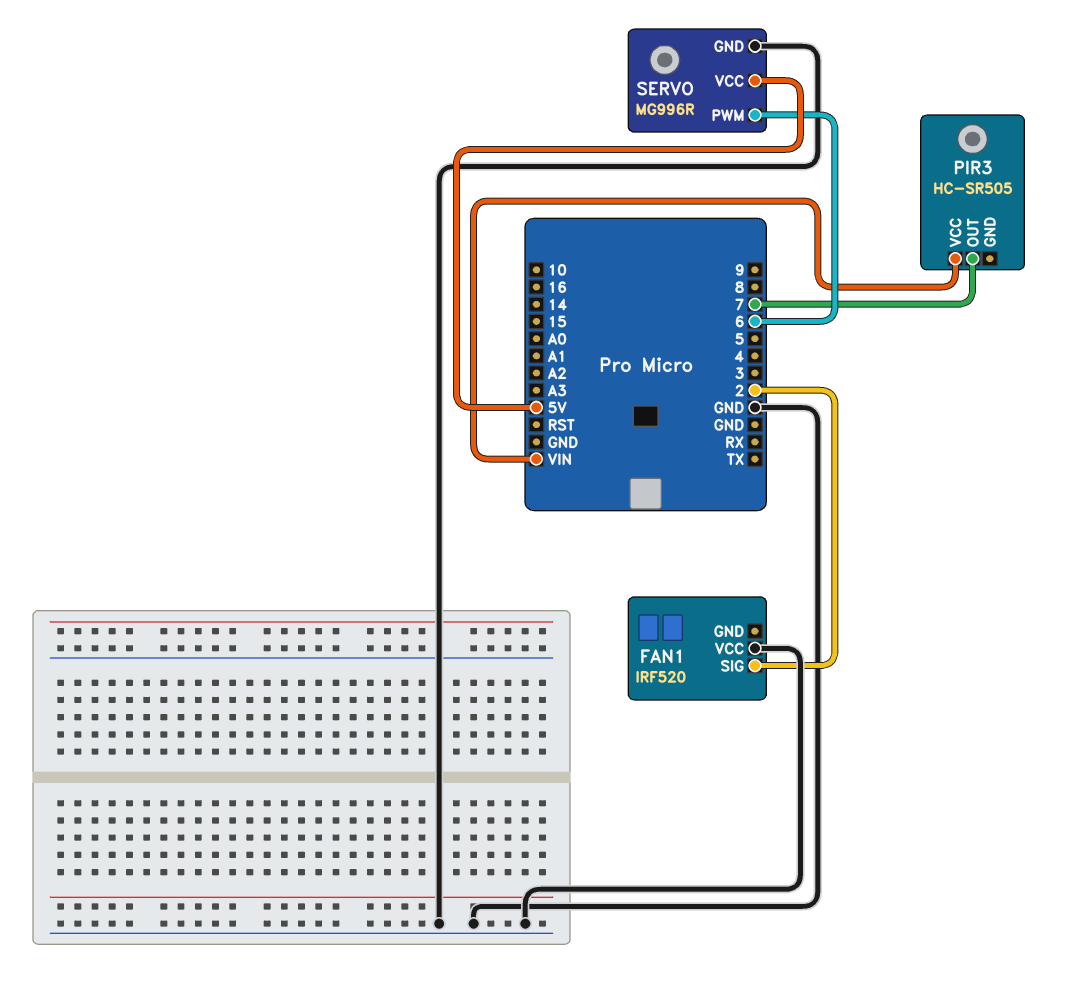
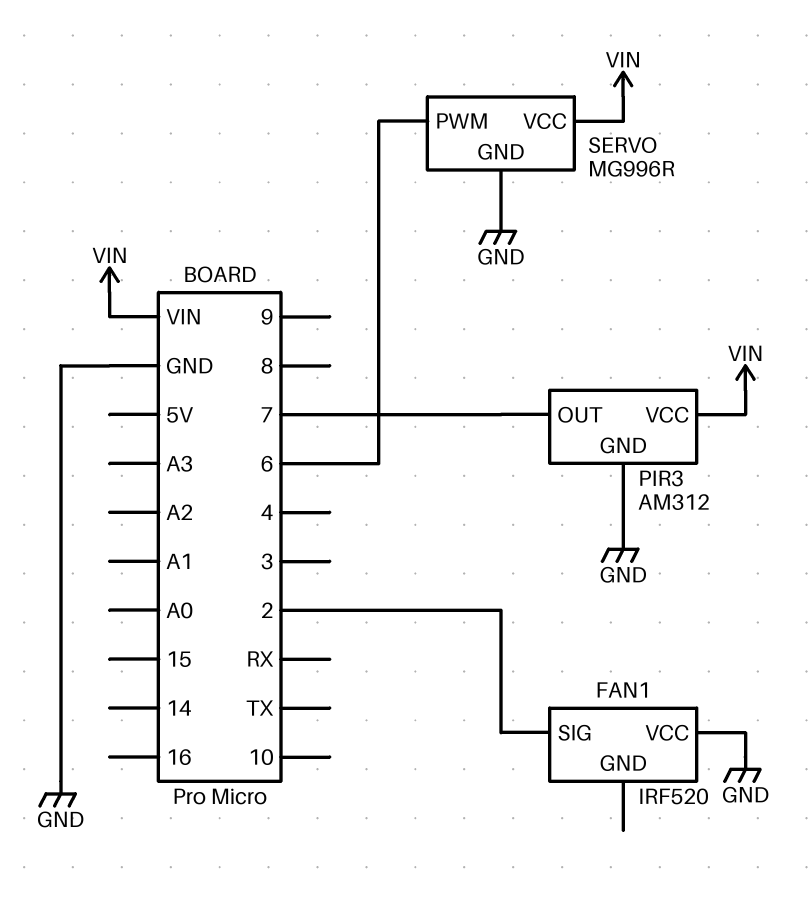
PIR3: HC-SR505 -> AM312
PIR3 pin GND: none -> GND
SERVO pin VCC: 5V -> VIN

